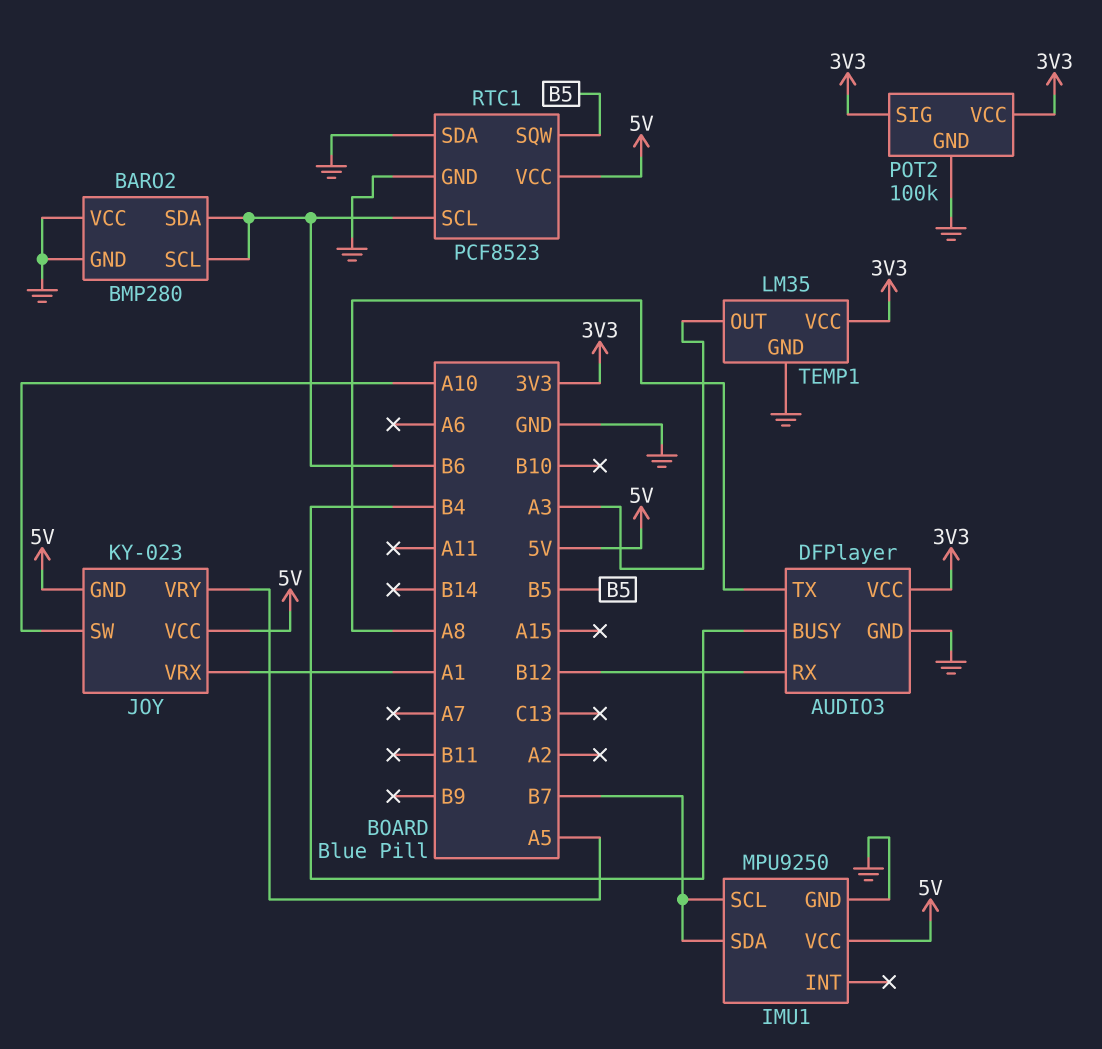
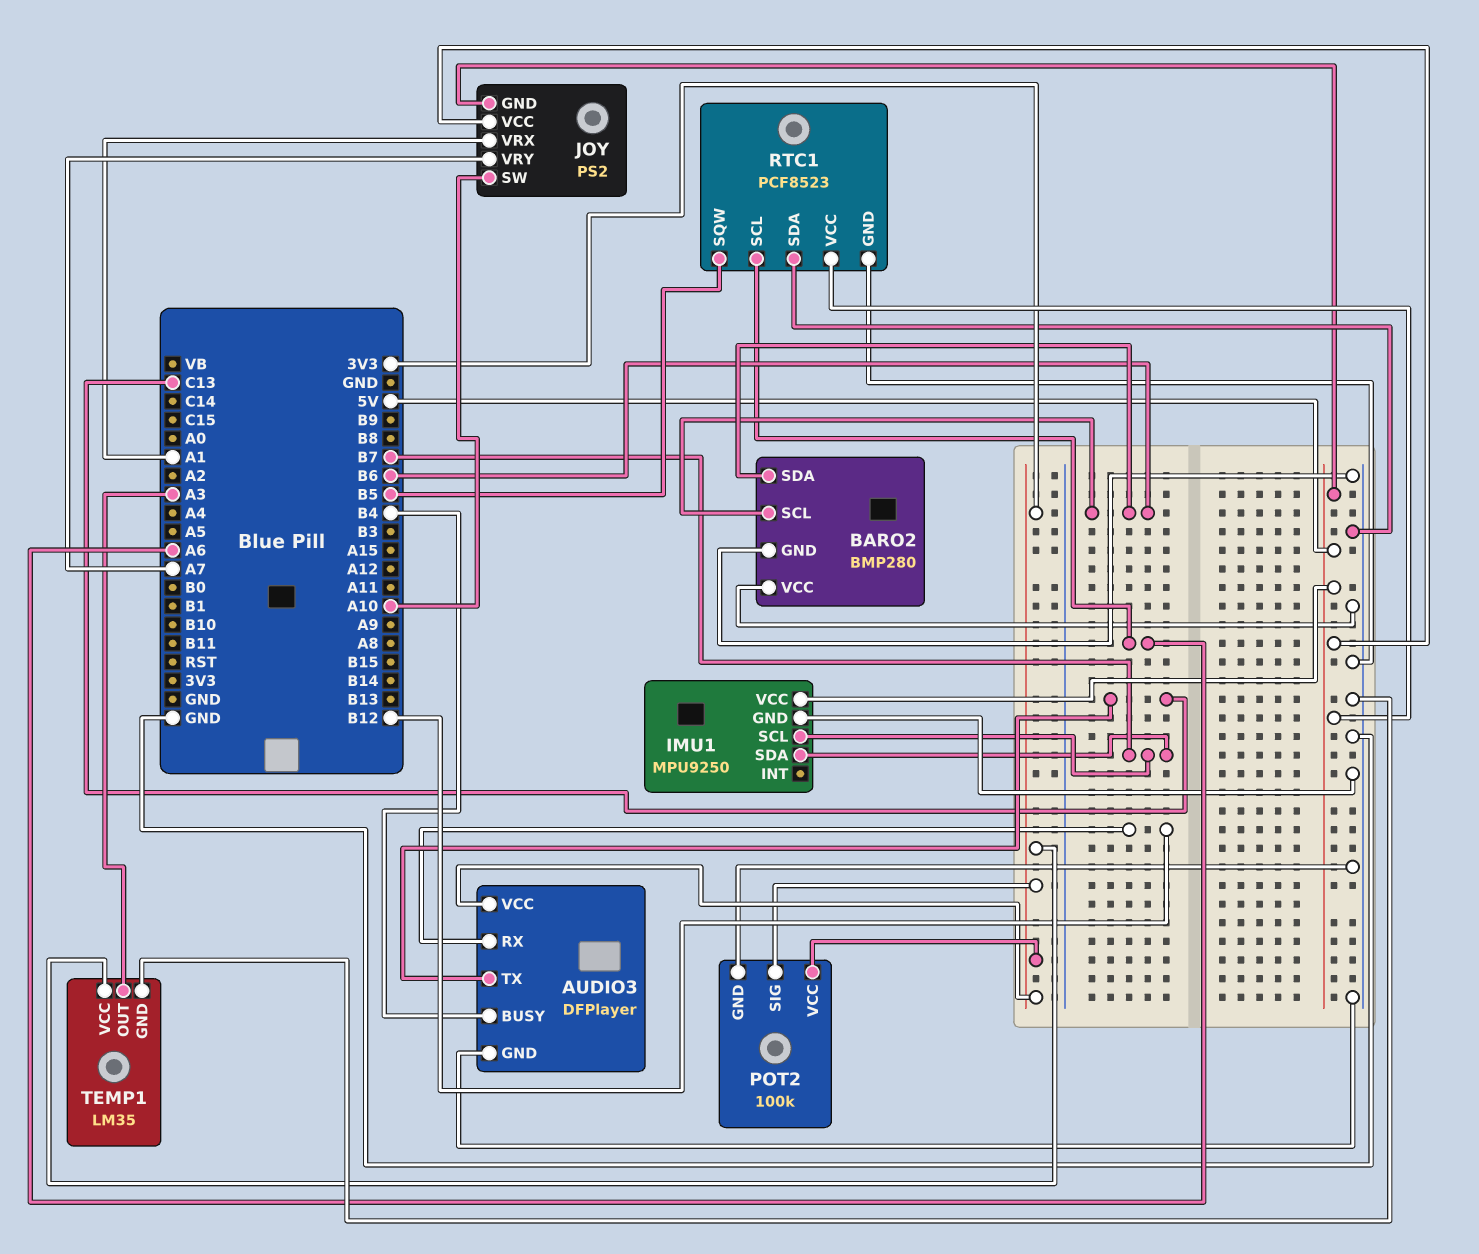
AUDIO3 pin TX: A8 -> C13
JOY: KY-023 -> PS2
JOY pin VRY: A5 -> A7
RTC1 pin SCL: B6 -> A6

